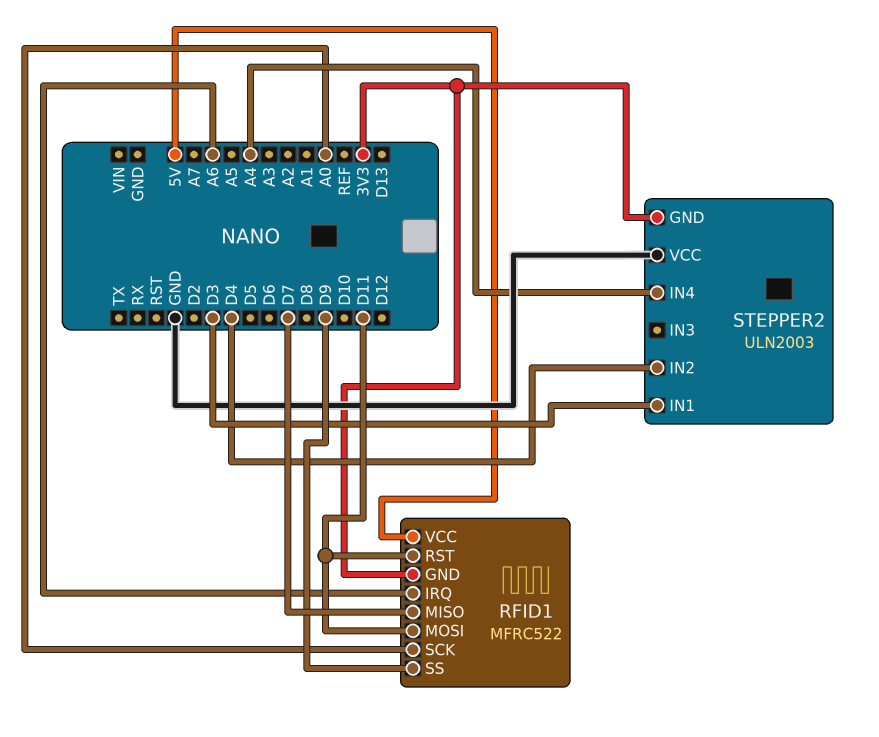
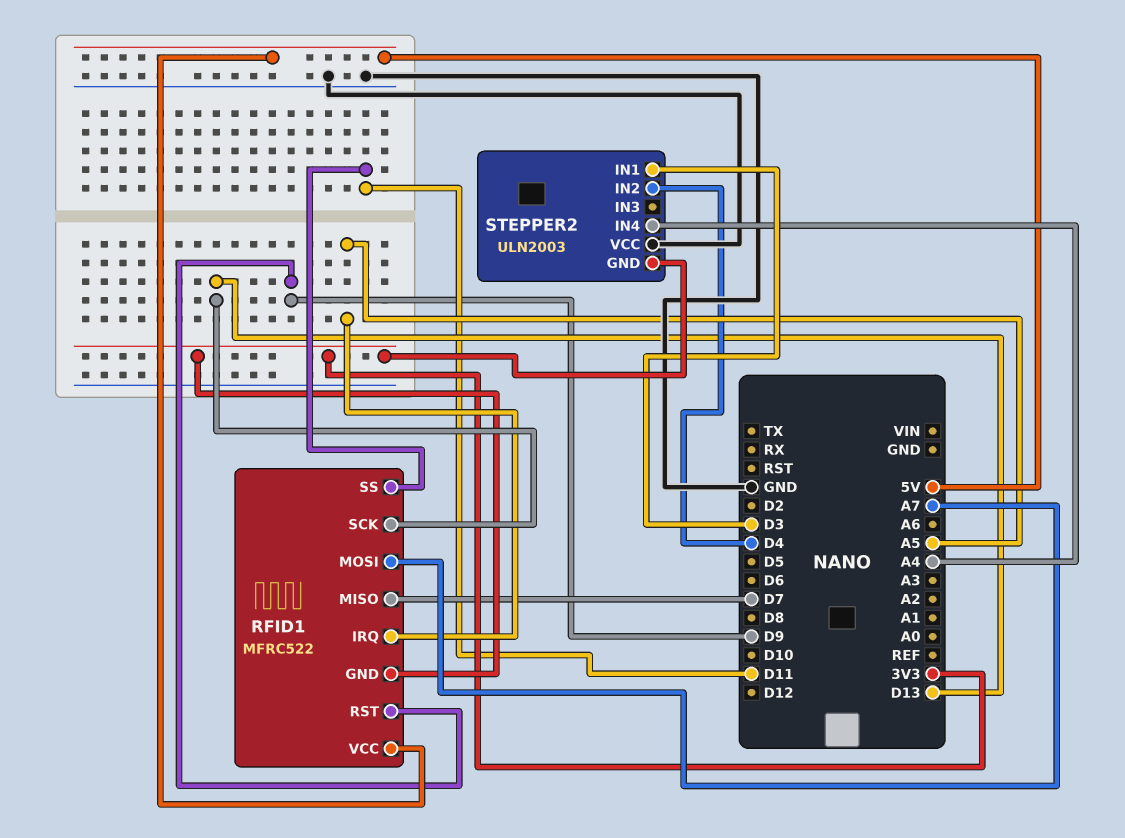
RFID1 pin IRQ: A6 -> A5
RFID1 pin MOSI: D11 -> A7
RFID1 pin RST: D11 -> D9
RFID1 pin SCK: A0 -> D13
RFID1 pin SS: D9 -> D11

